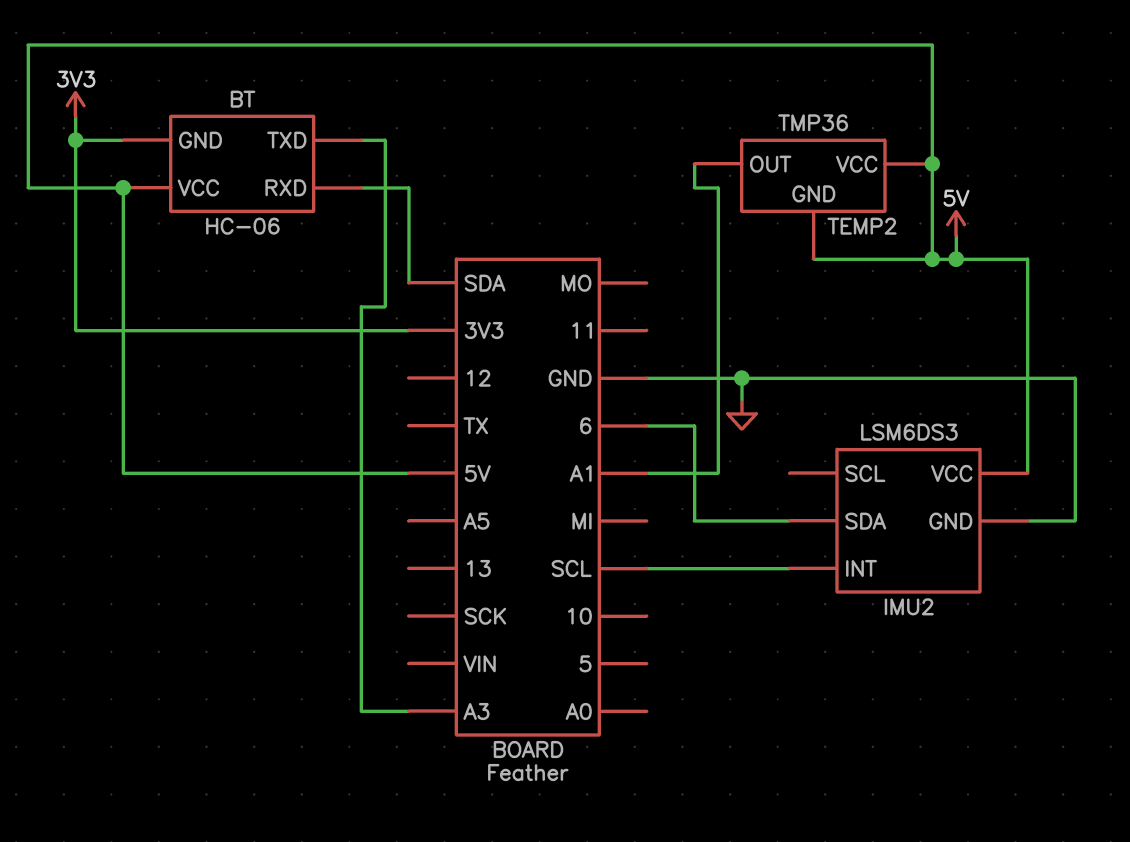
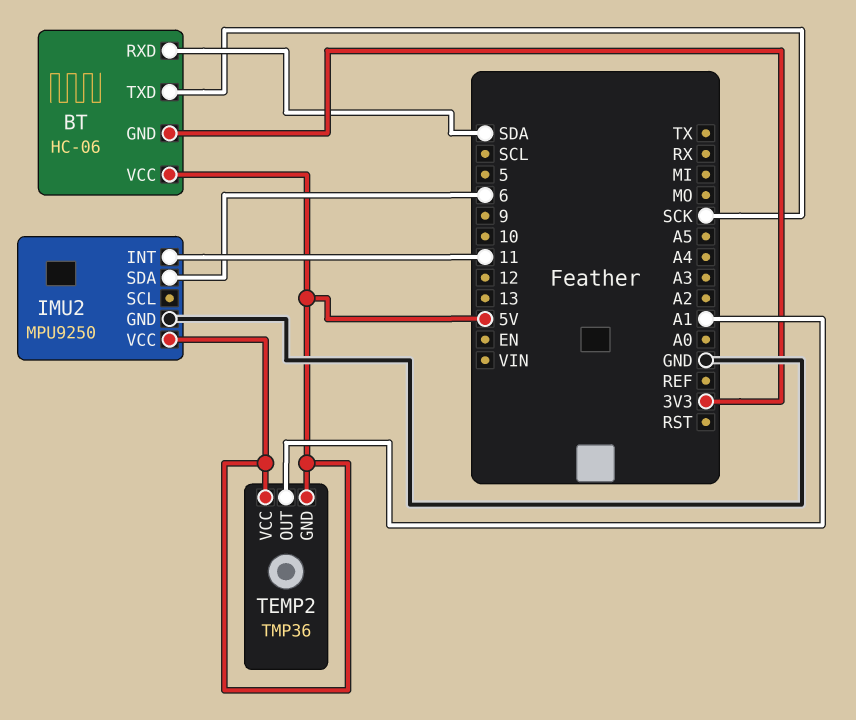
BT pin TXD: A3 -> SCK
IMU2: LSM6DS3 -> MPU9250
IMU2 pin INT: SCL -> 11

